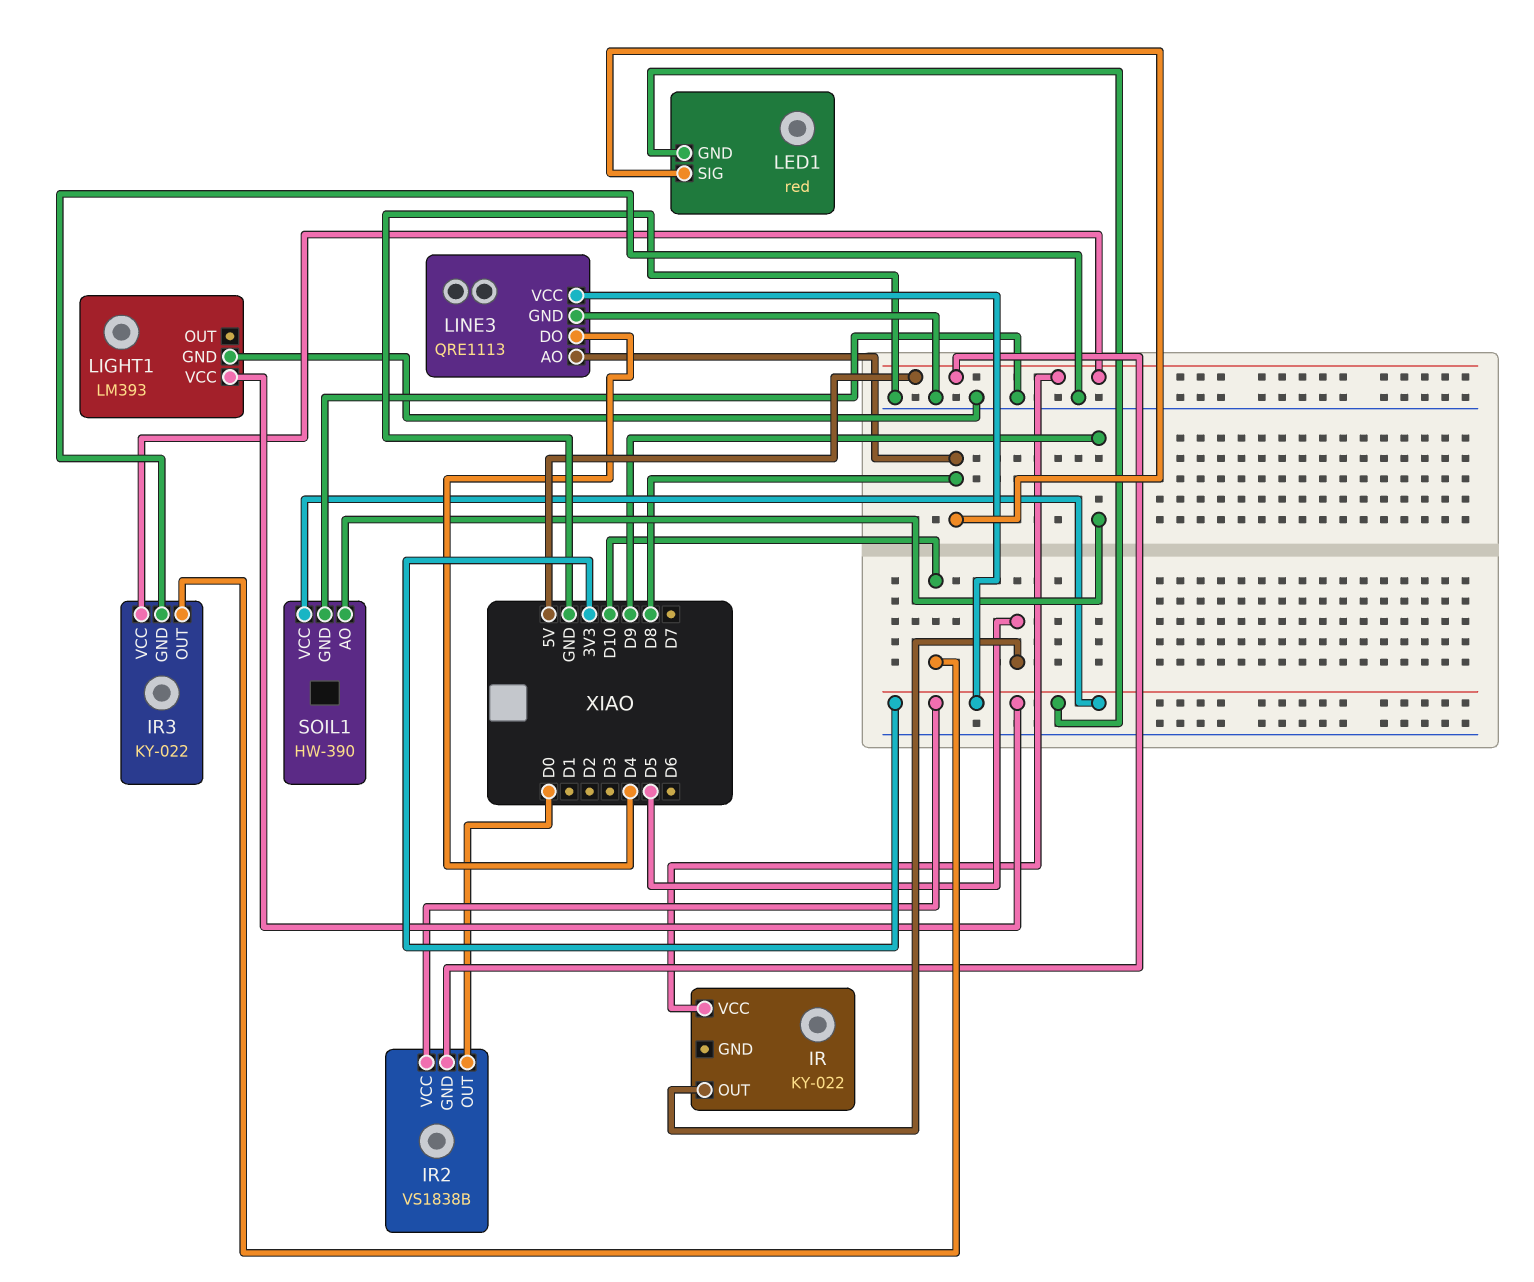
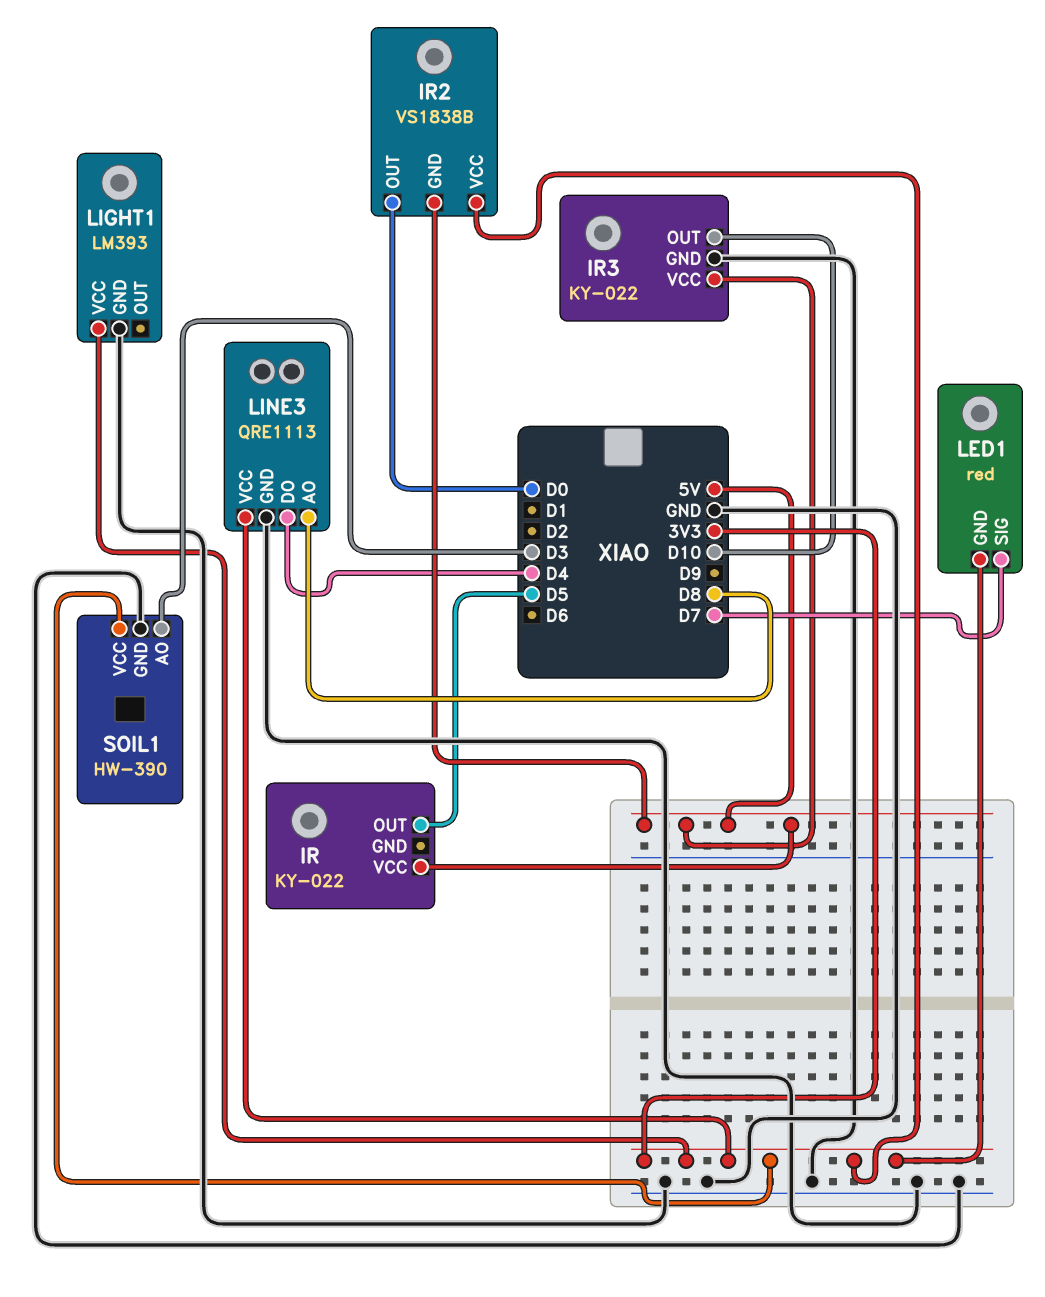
LED1 pin SIG: D8 -> D7
SOIL1 pin AO: D9 -> D3

